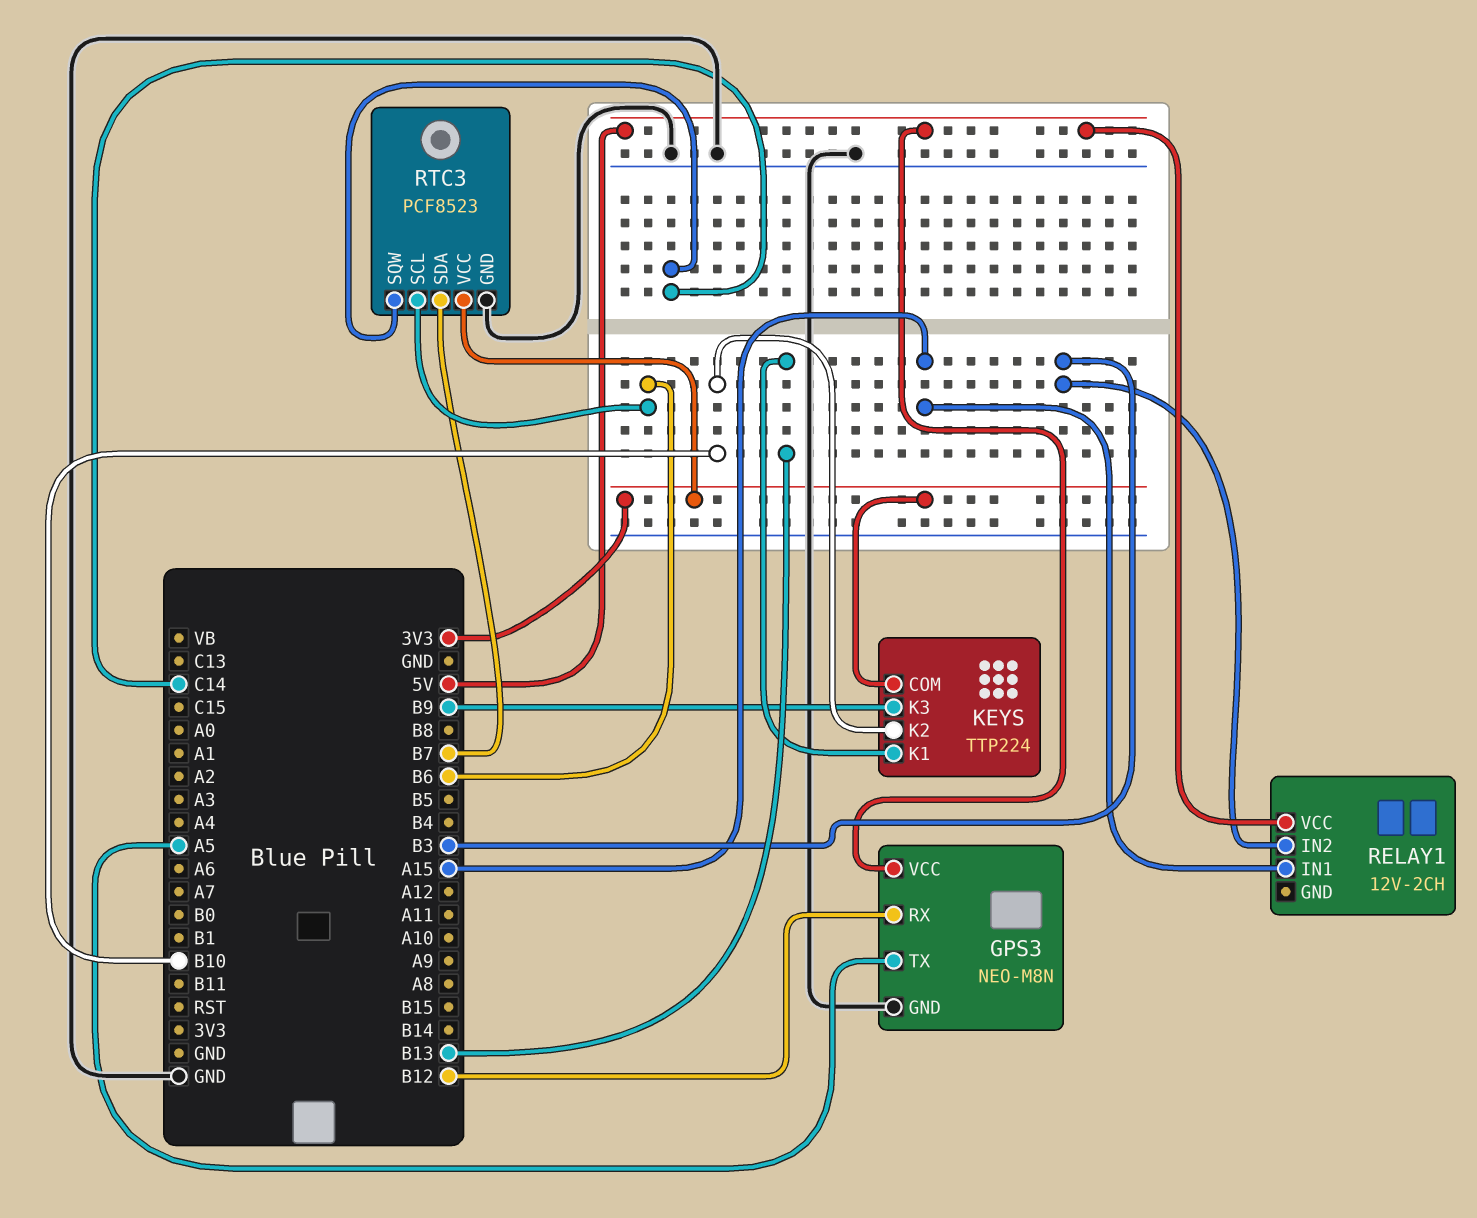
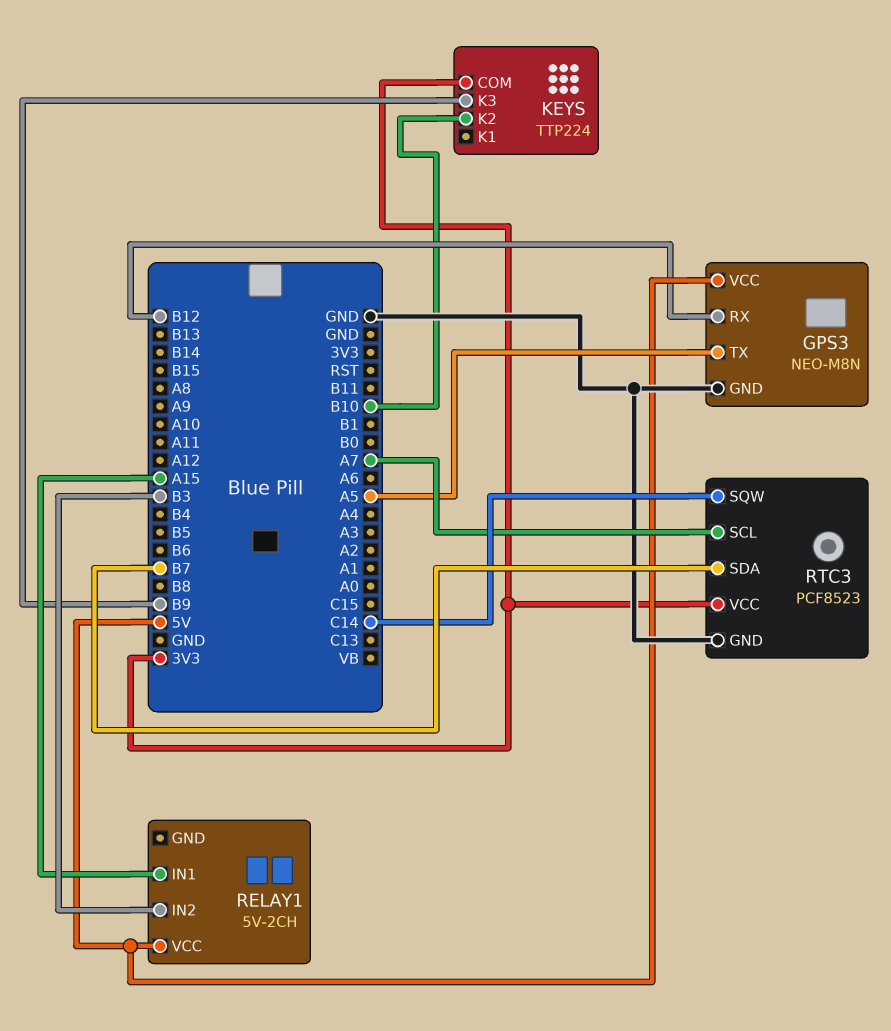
KEYS pin K1: B13 -> none
RELAY1: 12V-2CH -> 5V-2CH
RTC3 pin SCL: B6 -> A7

